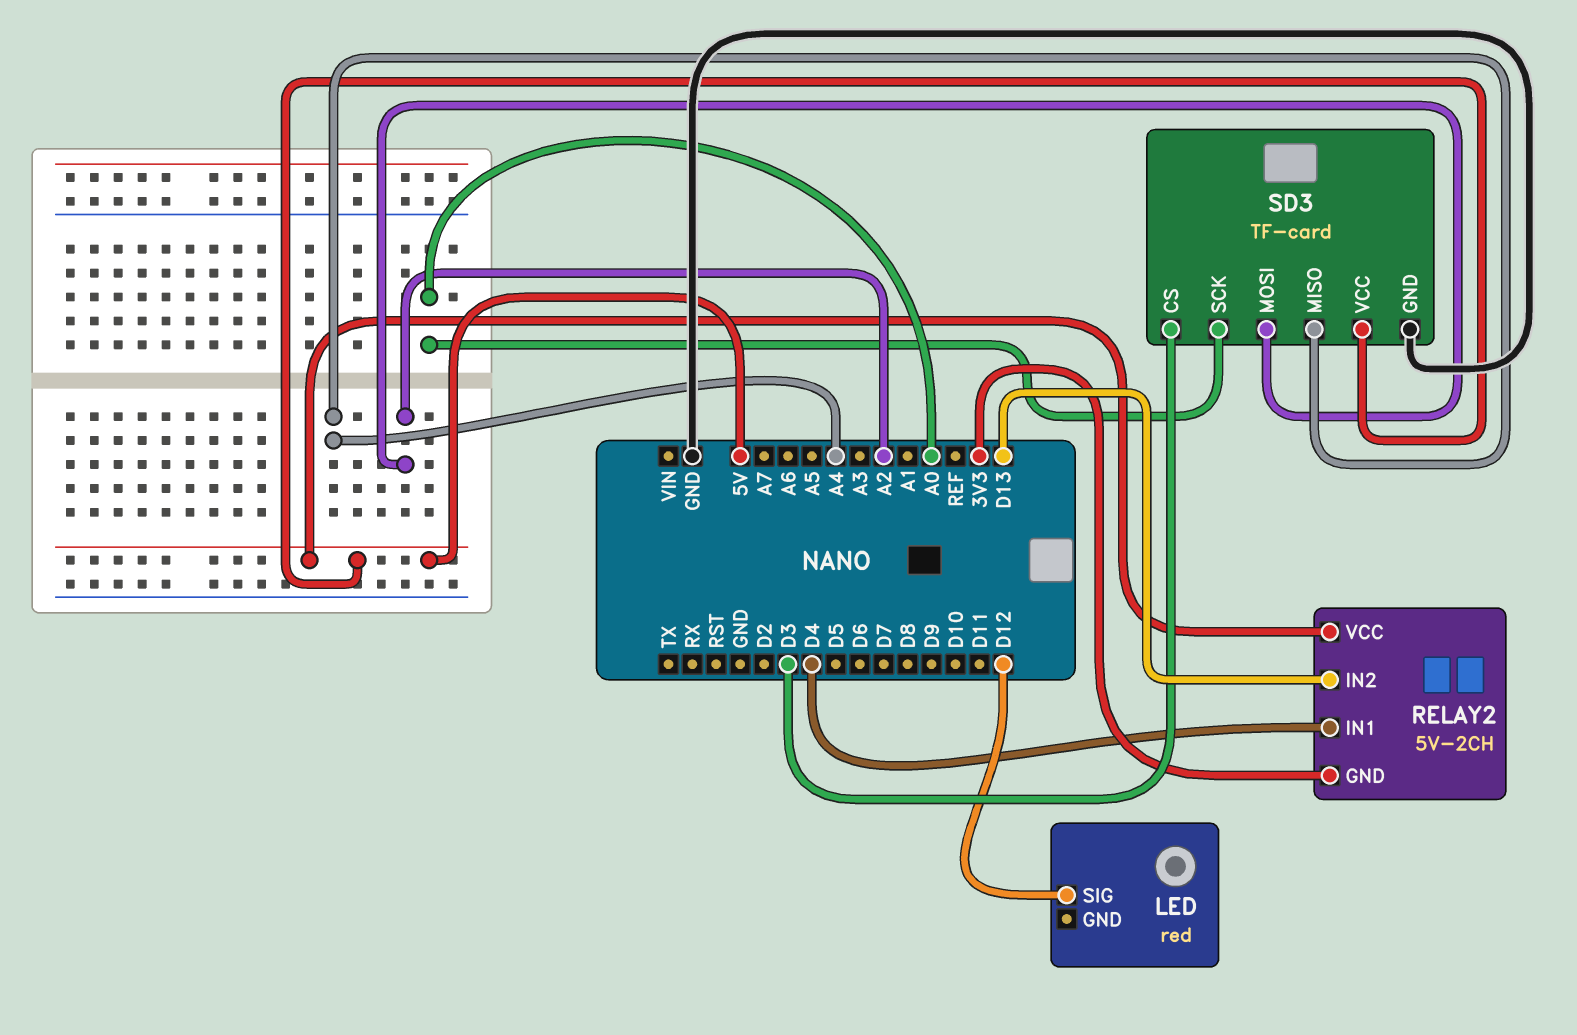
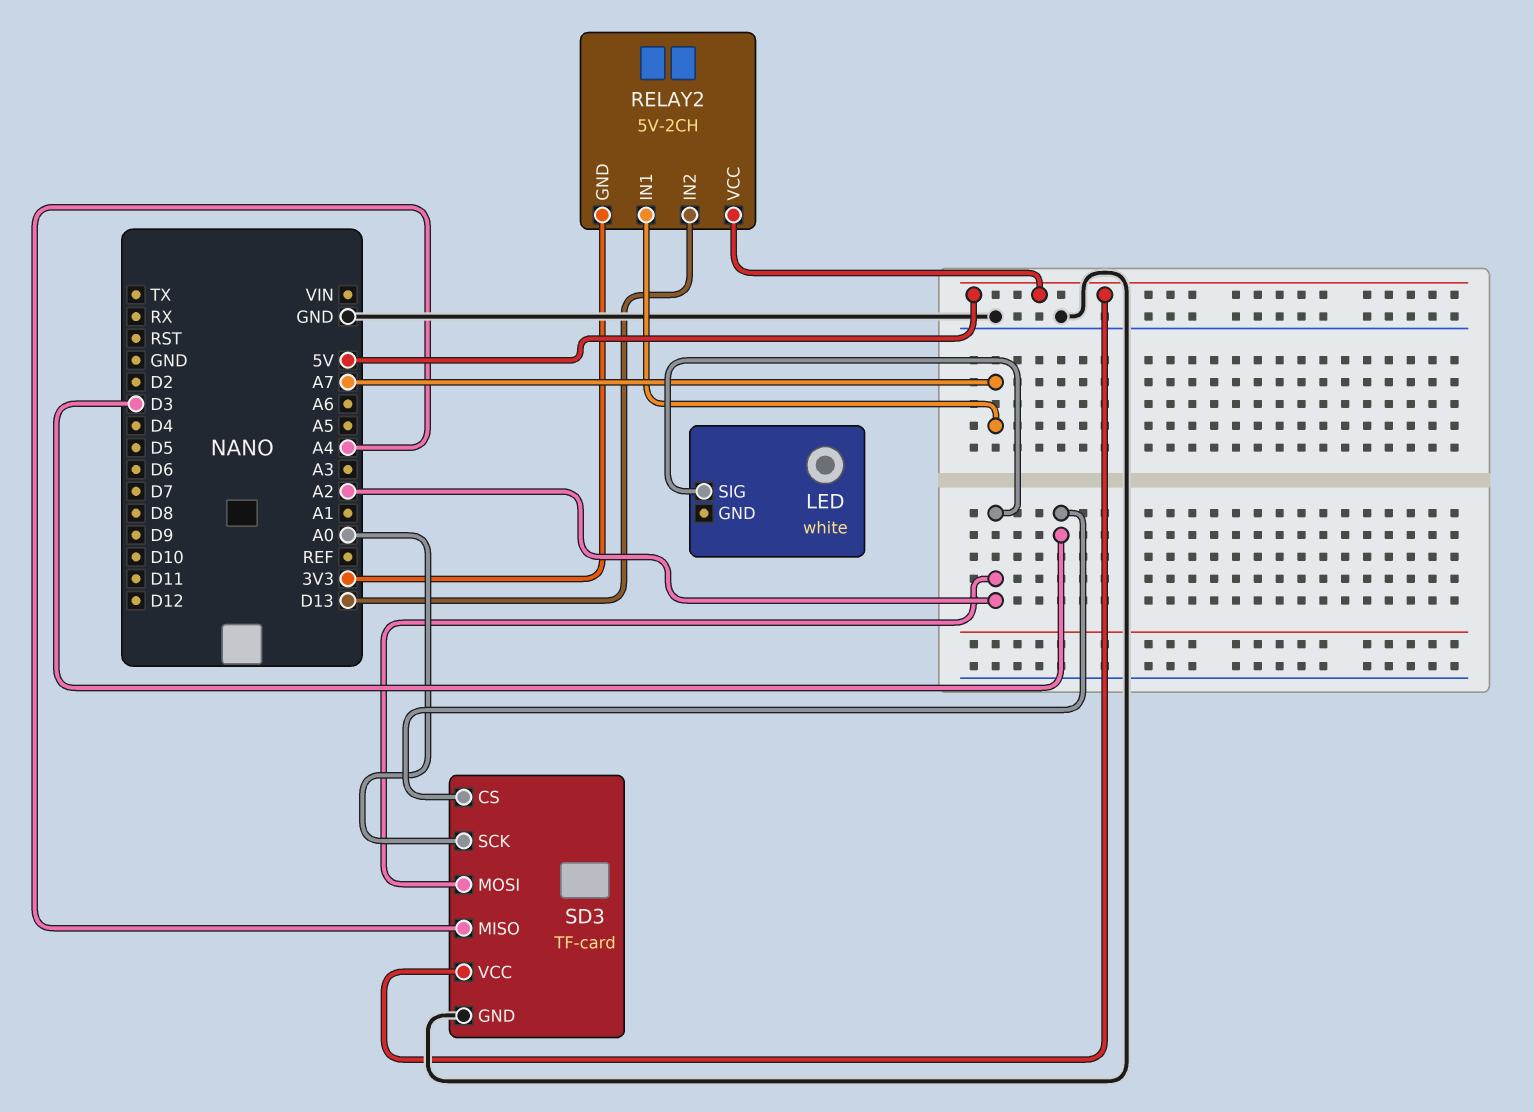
LED: red -> white
LED pin SIG: D12 -> A2
RELAY2 pin IN1: D4 -> A7

